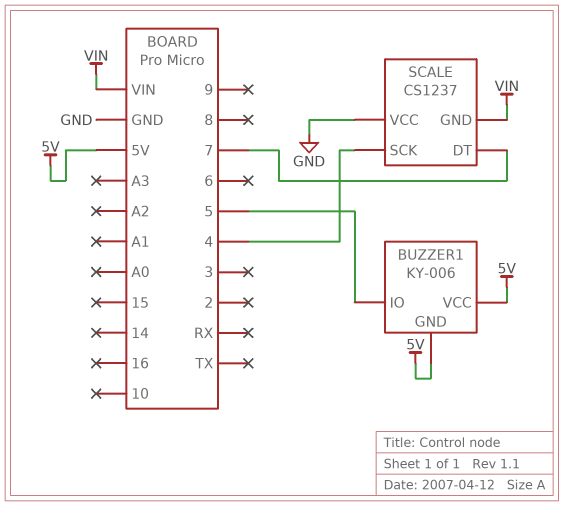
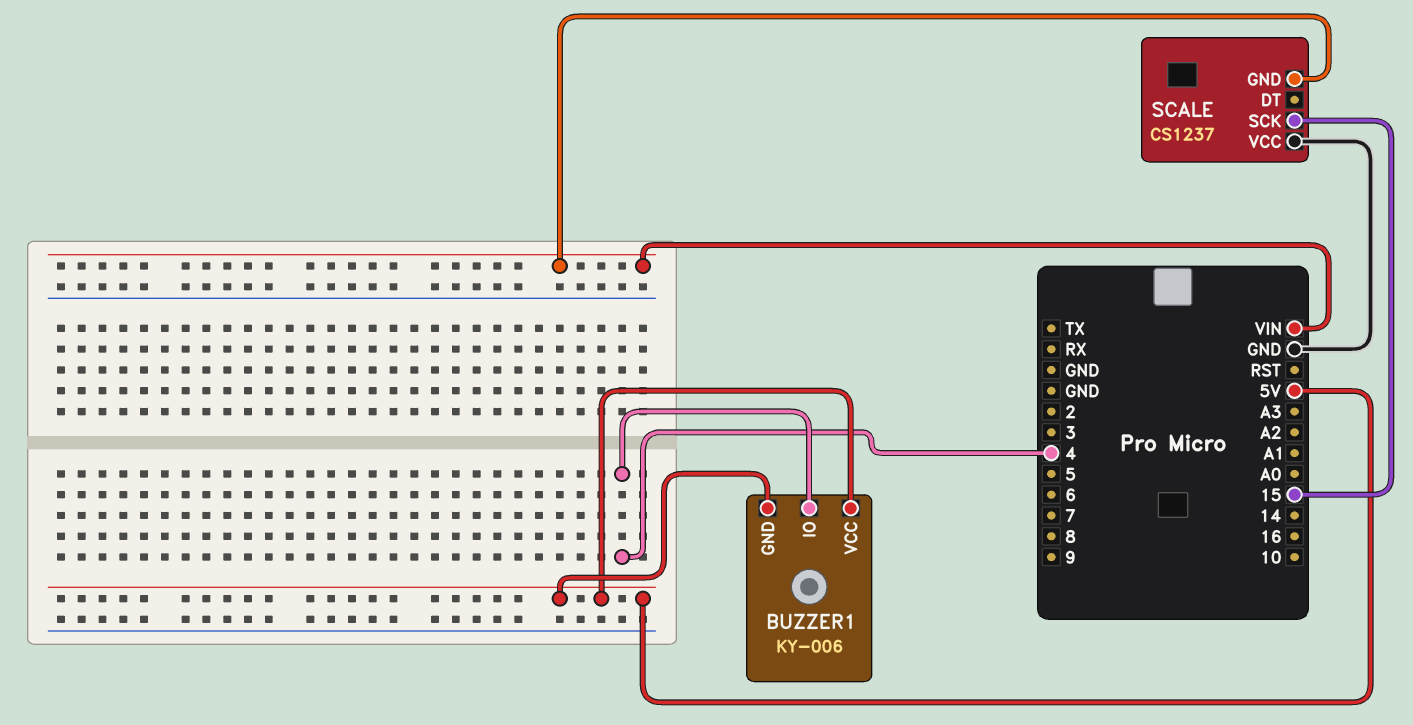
BUZZER1 pin IO: 5 -> 4
SCALE pin DT: 7 -> none
SCALE pin SCK: 4 -> 15

